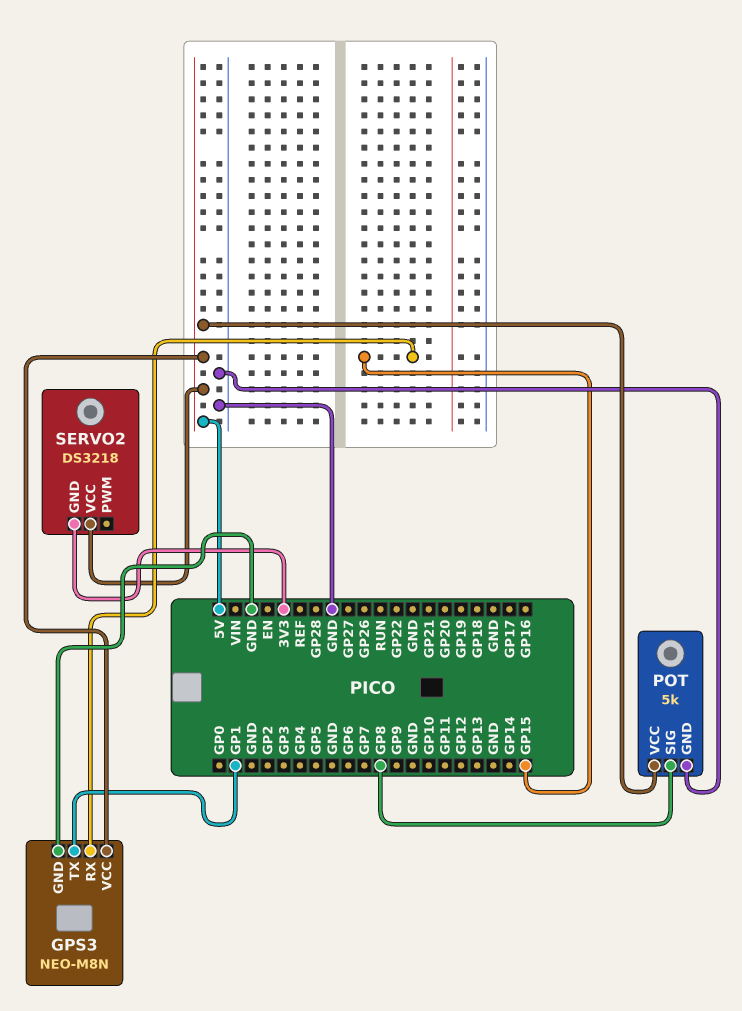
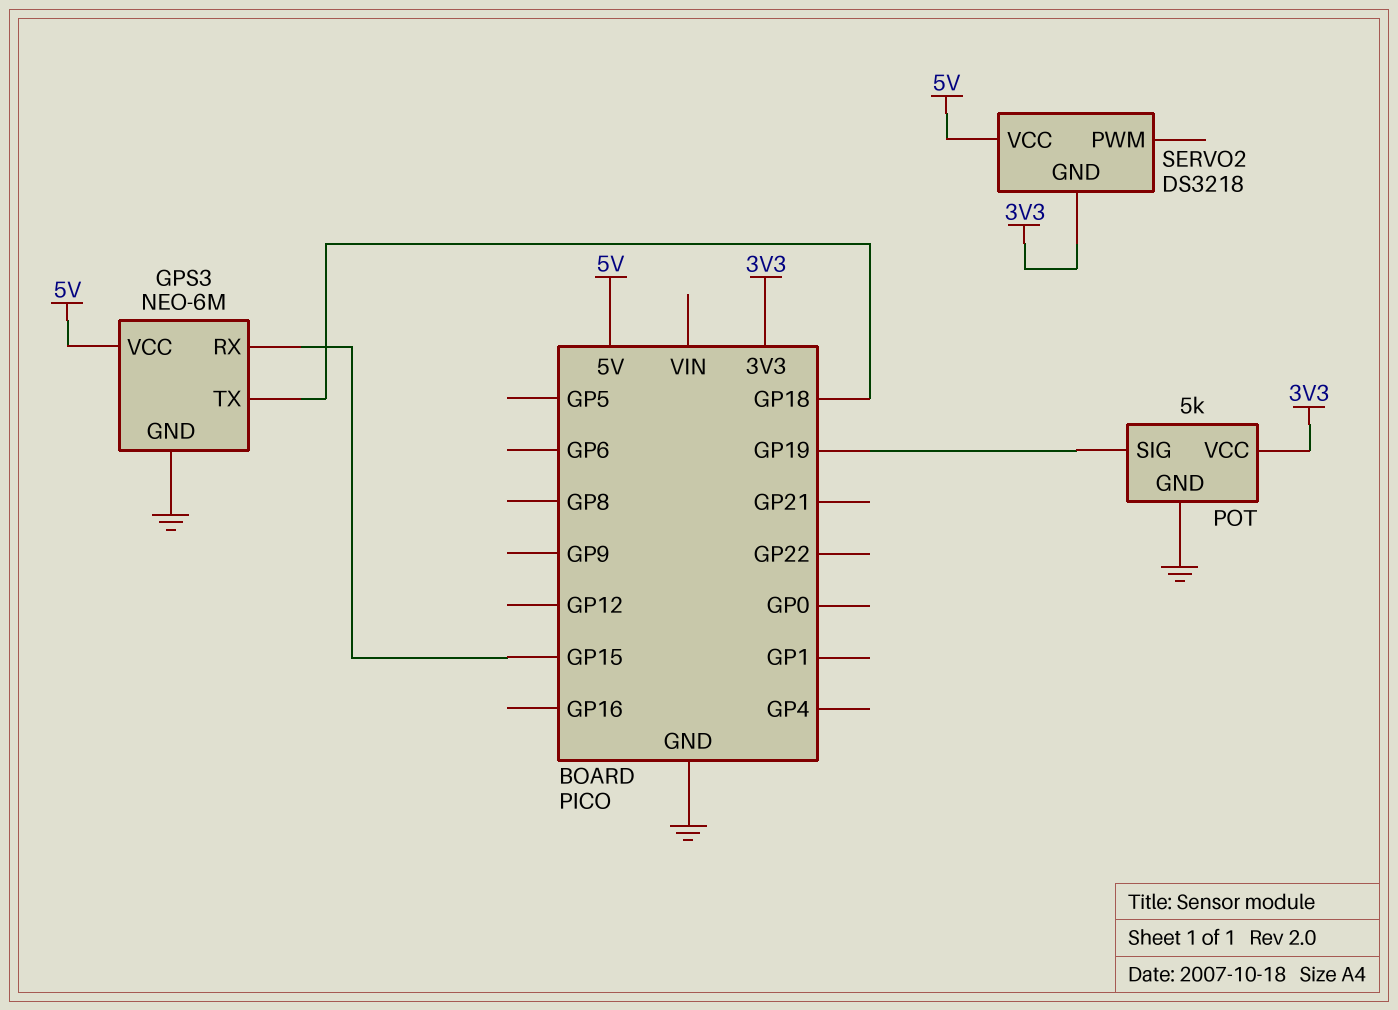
GPS3: NEO-M8N -> NEO-6M
GPS3 pin TX: GP1 -> GP18
POT pin SIG: GP8 -> GP19
POT pin VCC: 5V -> 3V3

